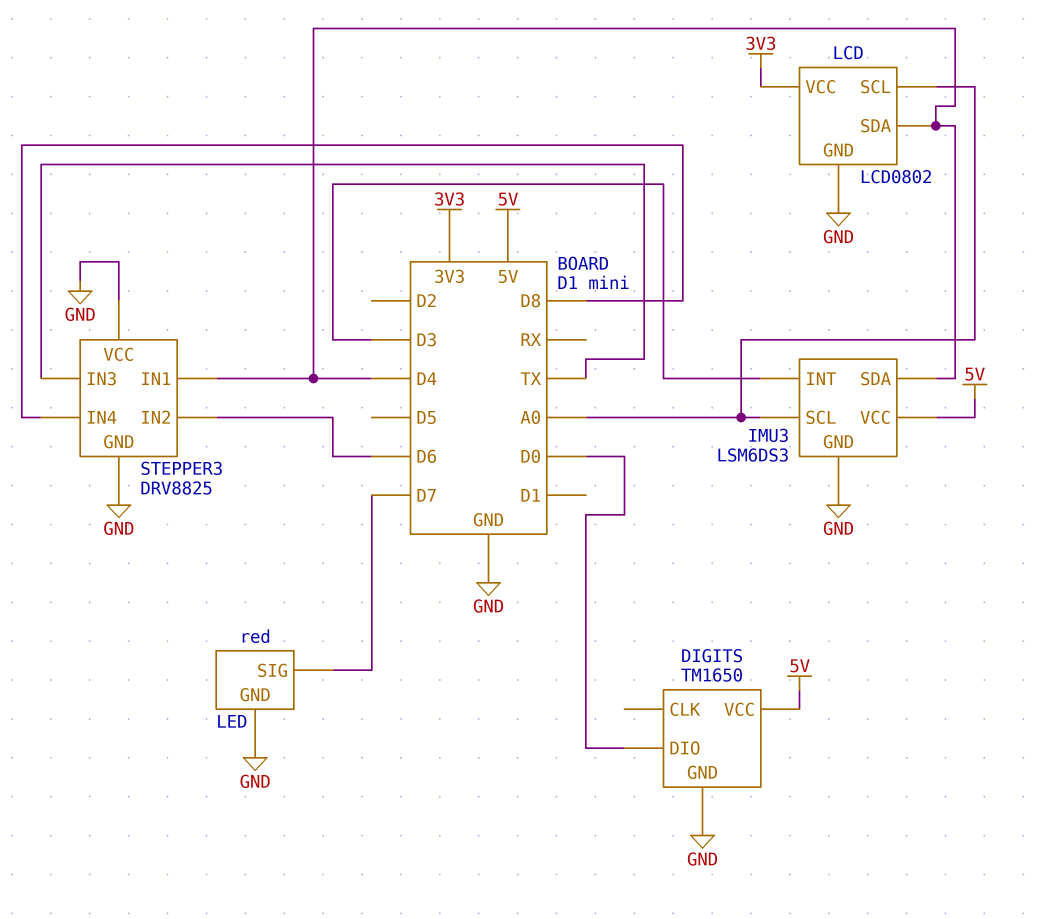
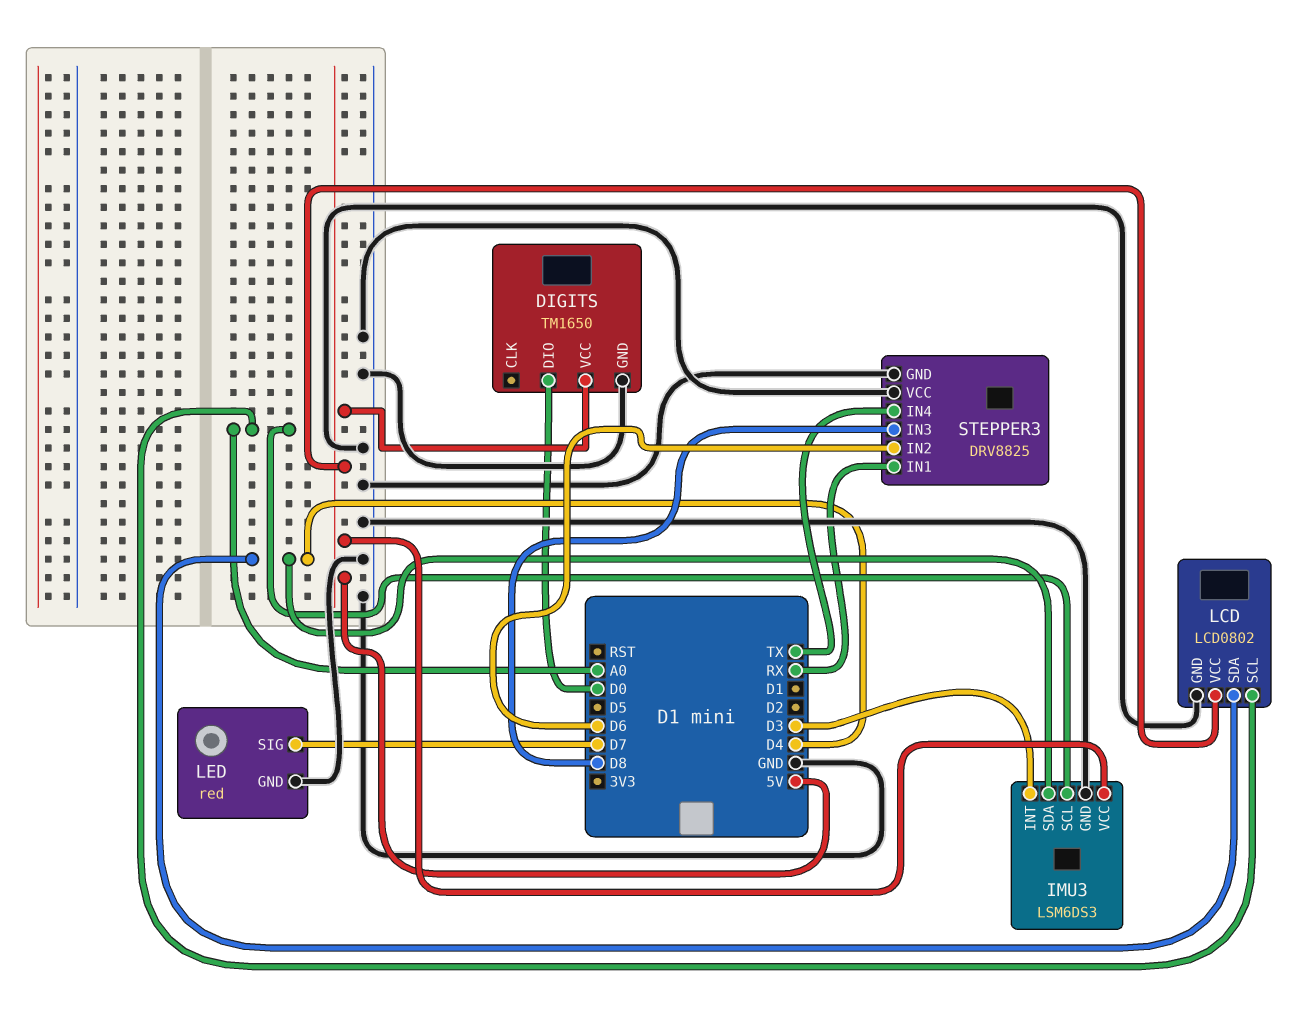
LCD pin VCC: 3V3 -> 5V
STEPPER3 pin IN1: D4 -> RX
STEPPER3 pin IN3: TX -> D8
STEPPER3 pin IN4: D8 -> TX

